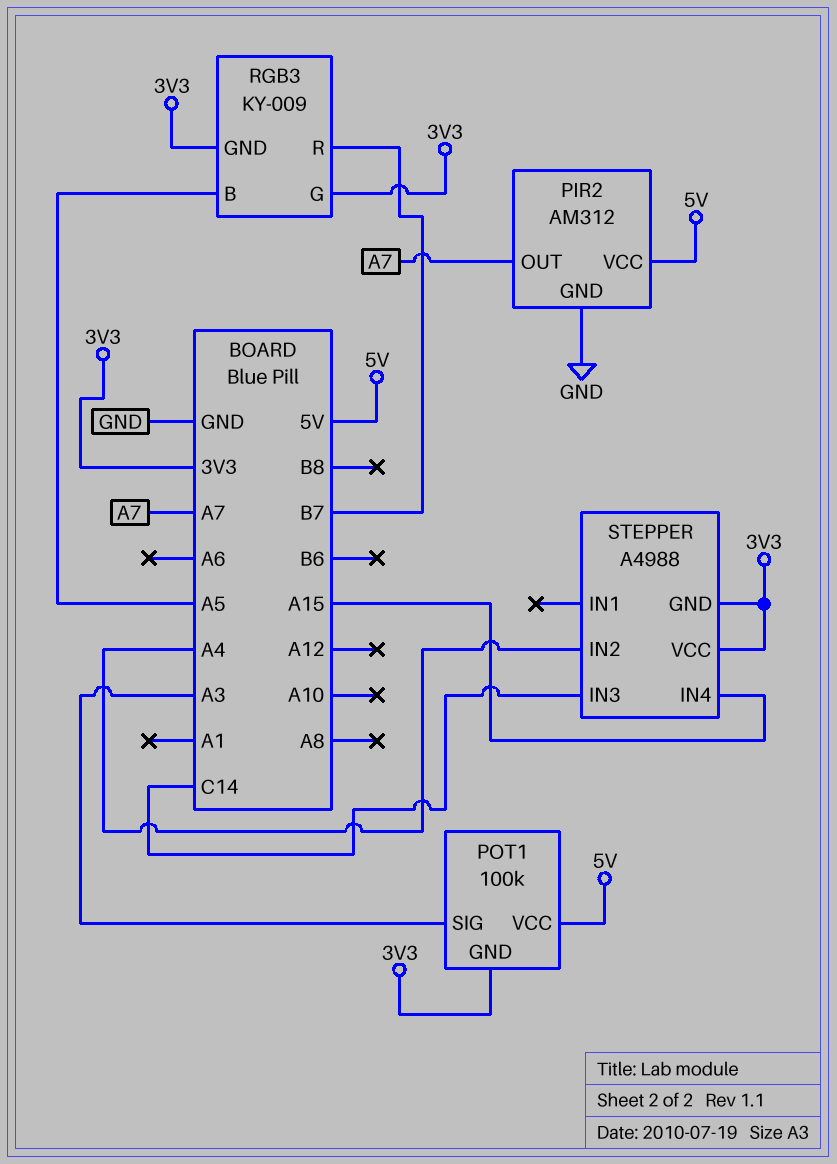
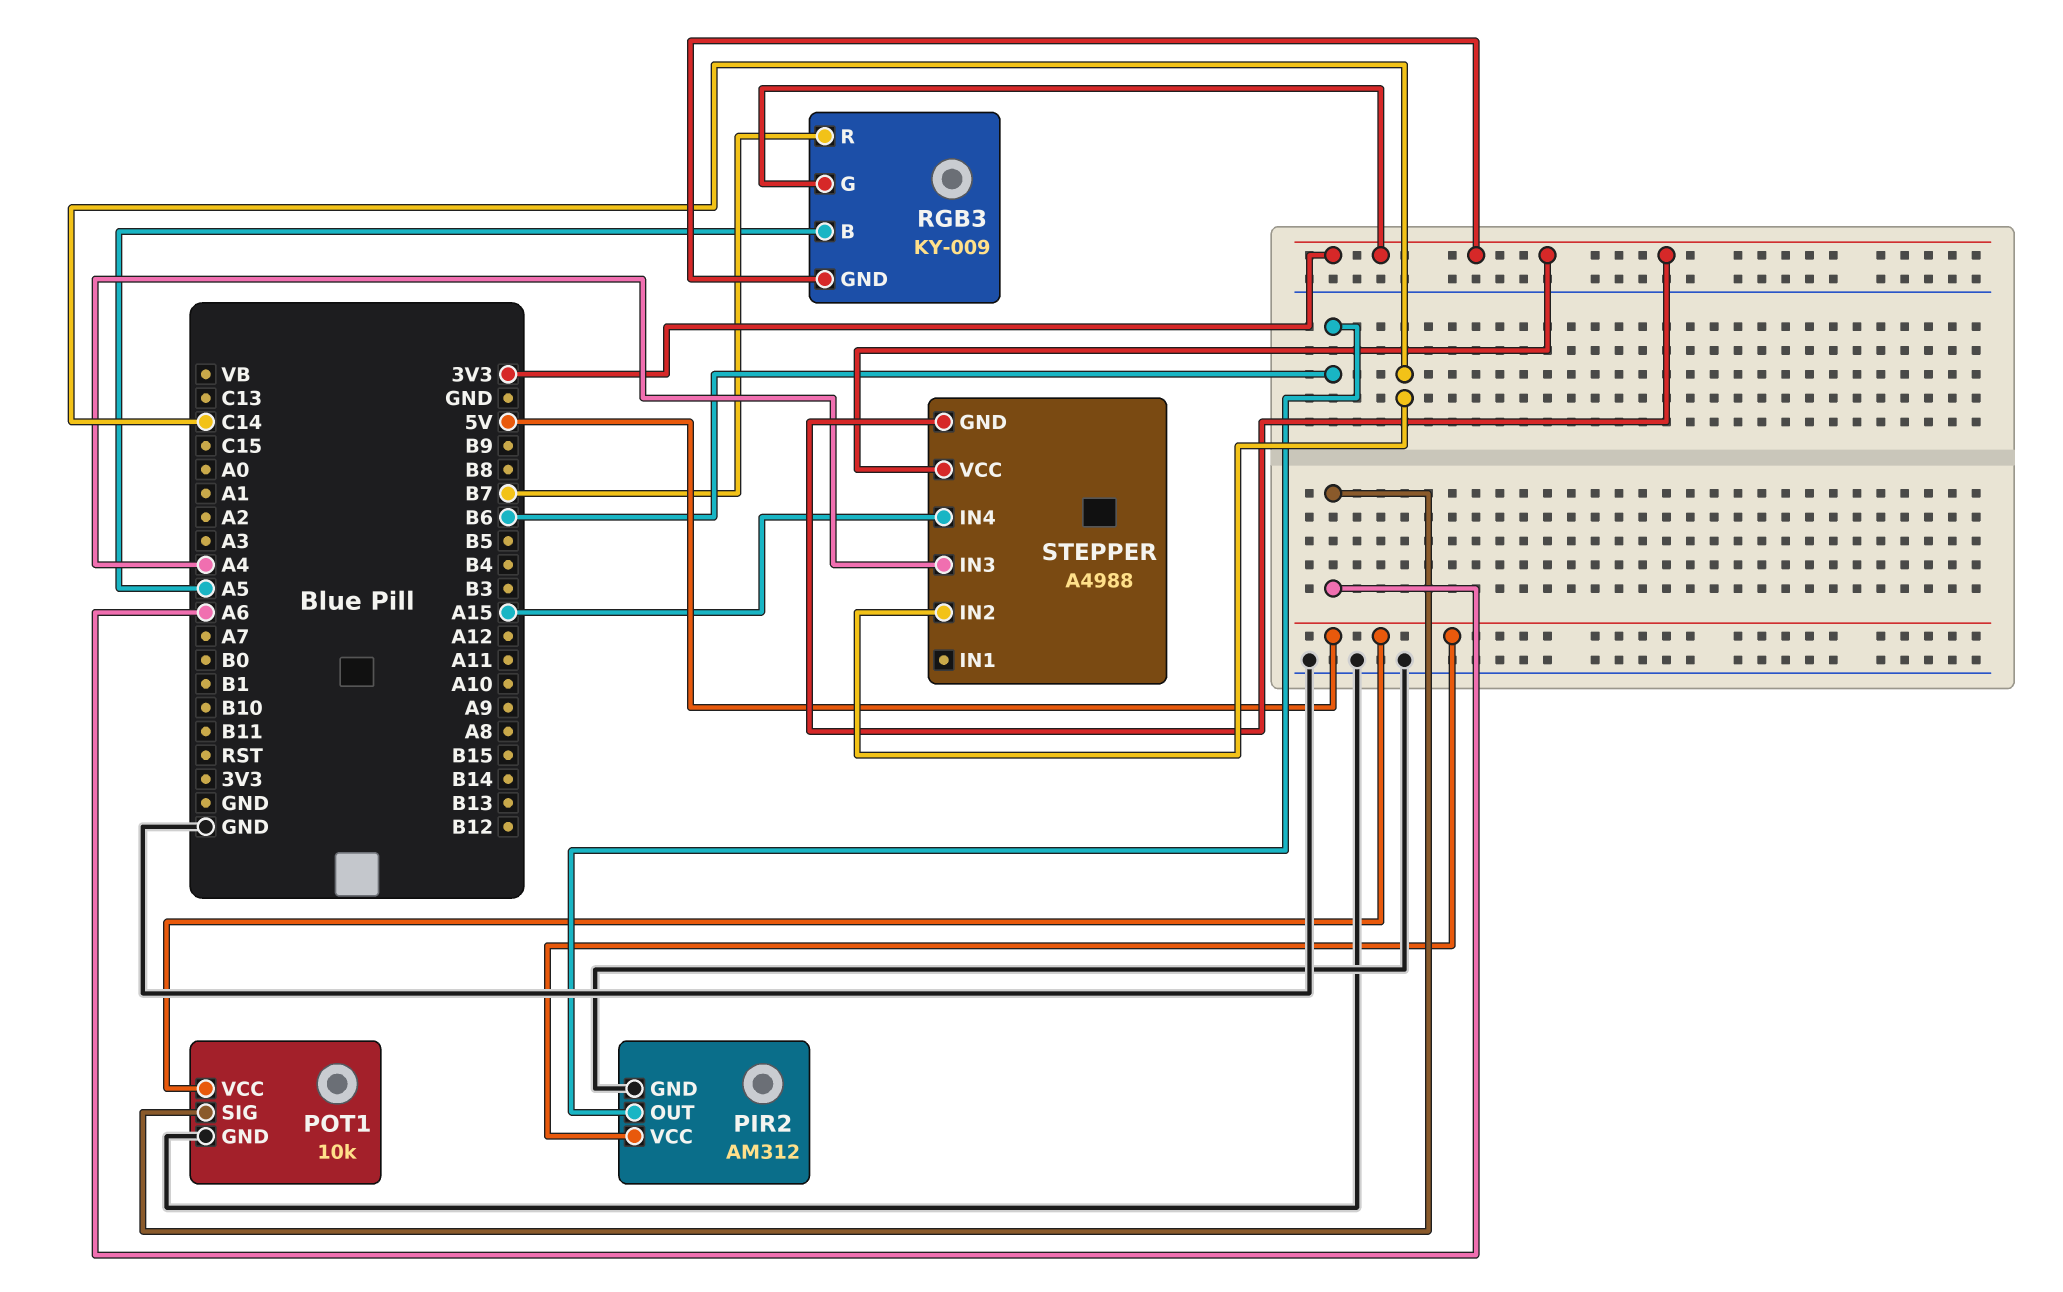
PIR2 pin OUT: A7 -> B6
POT1: 100k -> 10k
POT1 pin GND: 3V3 -> GND
POT1 pin SIG: A3 -> A6
STEPPER pin IN2: A4 -> C14
STEPPER pin IN3: C14 -> A4

